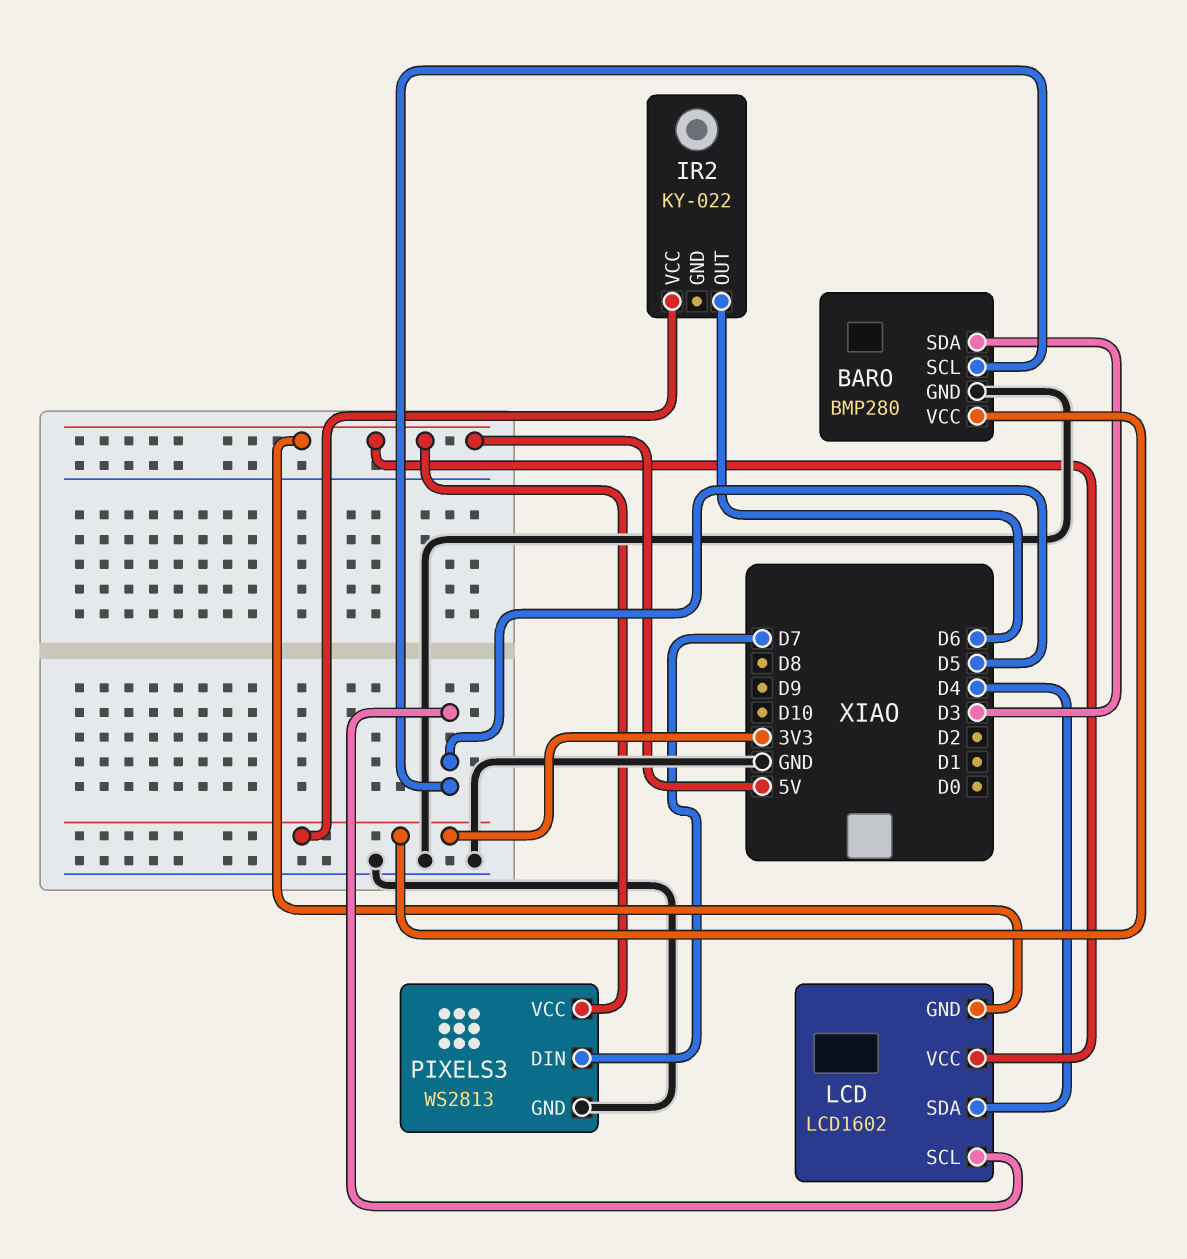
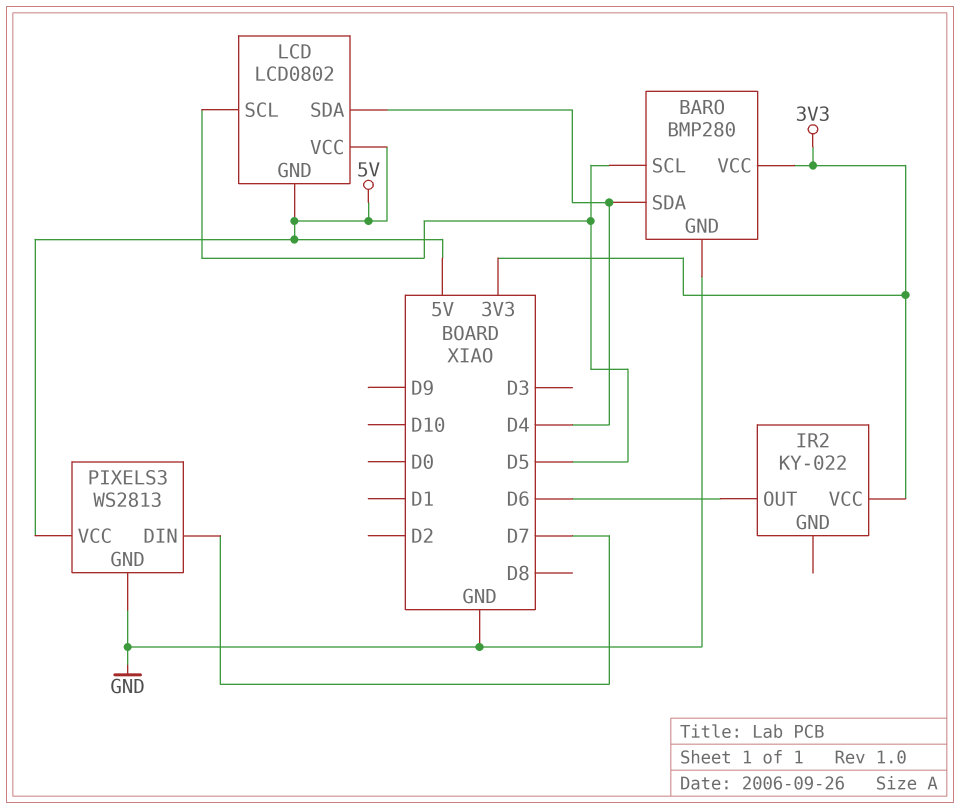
BARO pin SDA: D3 -> D4
LCD: LCD1602 -> LCD0802

